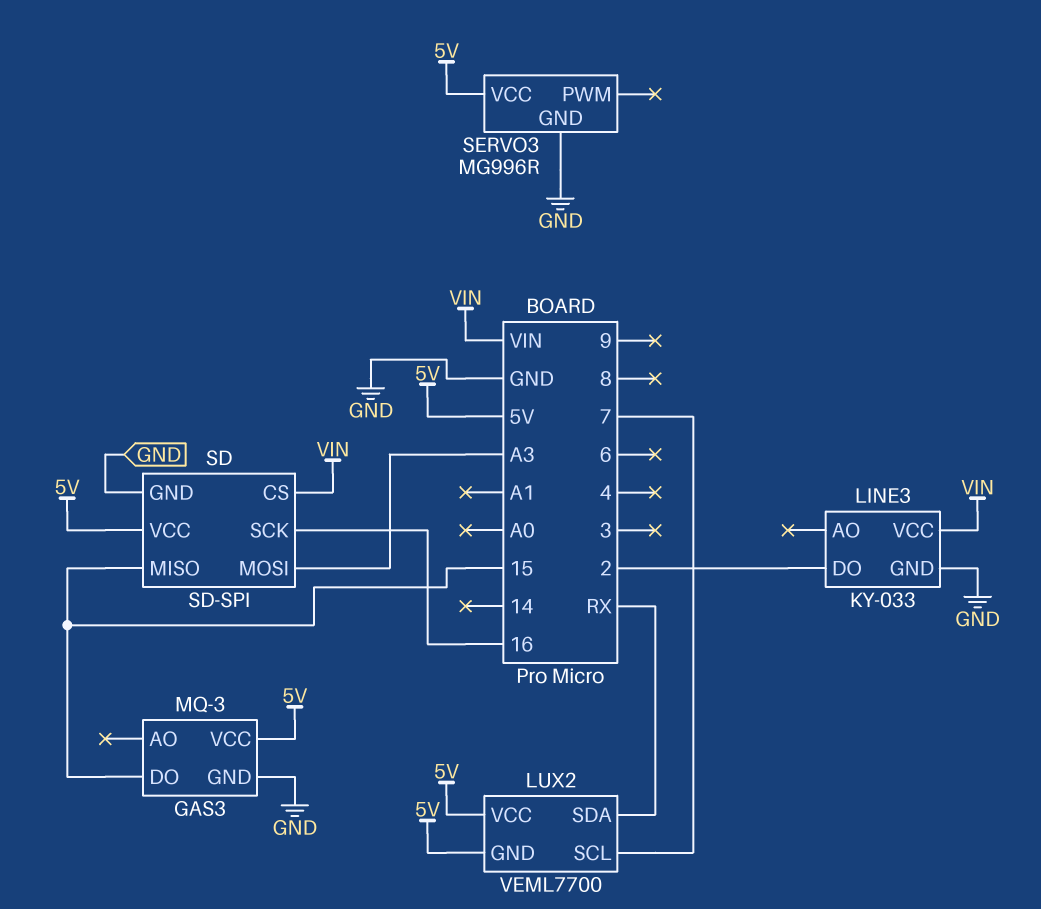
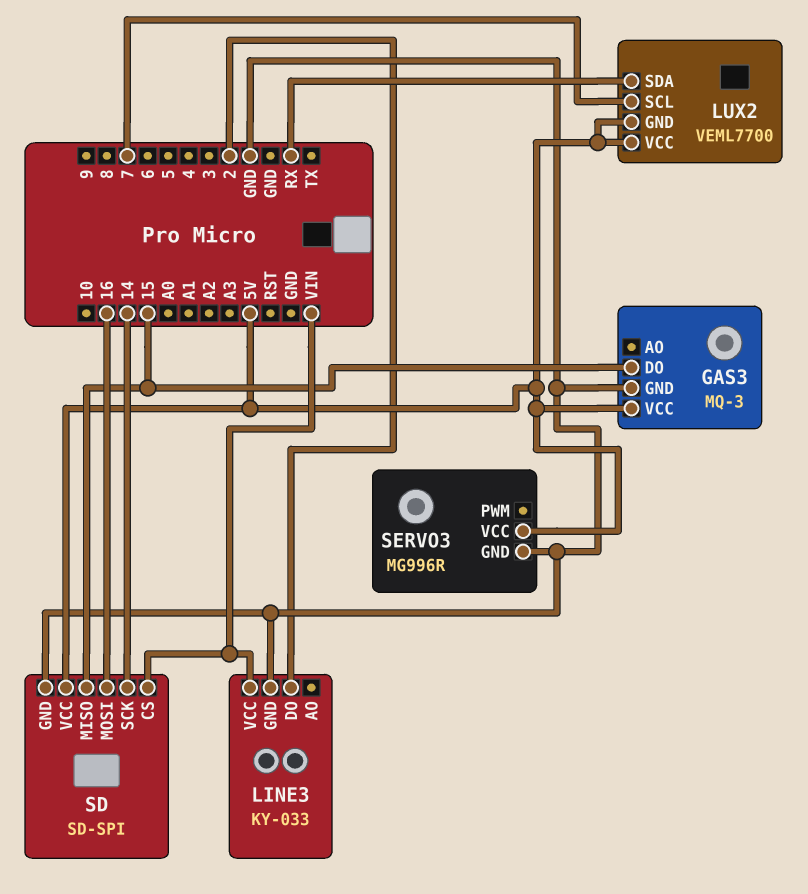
SD pin MOSI: A3 -> 16
SD pin SCK: 16 -> 14

